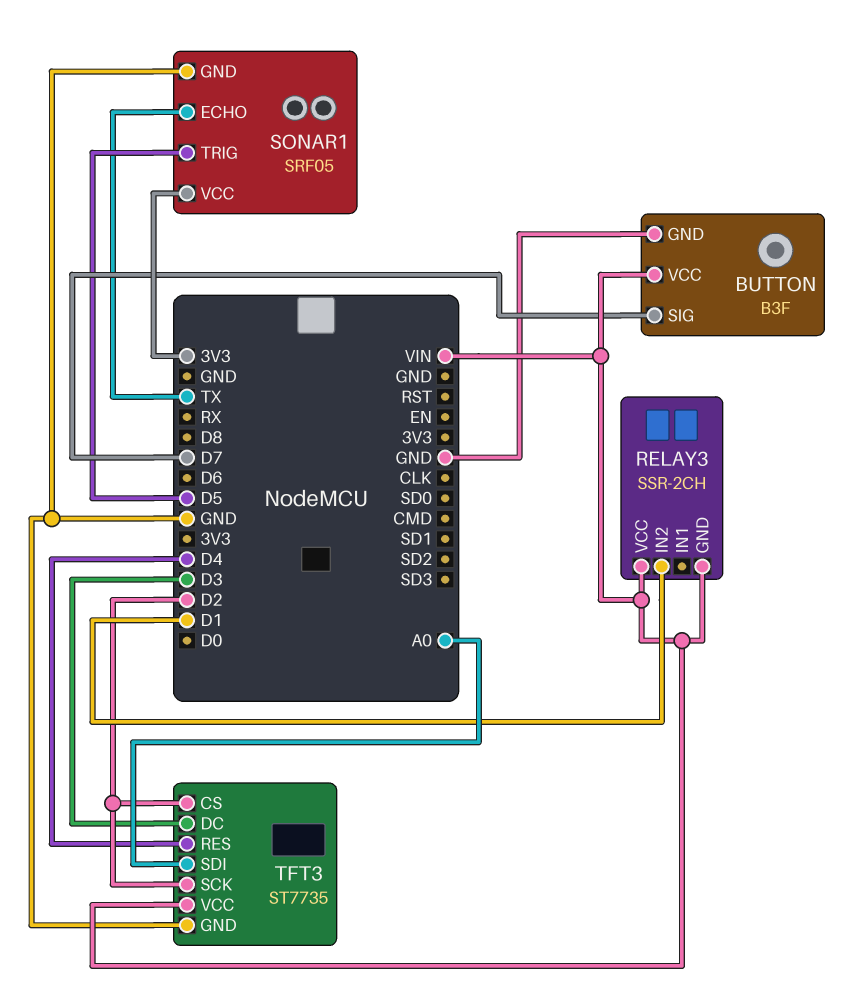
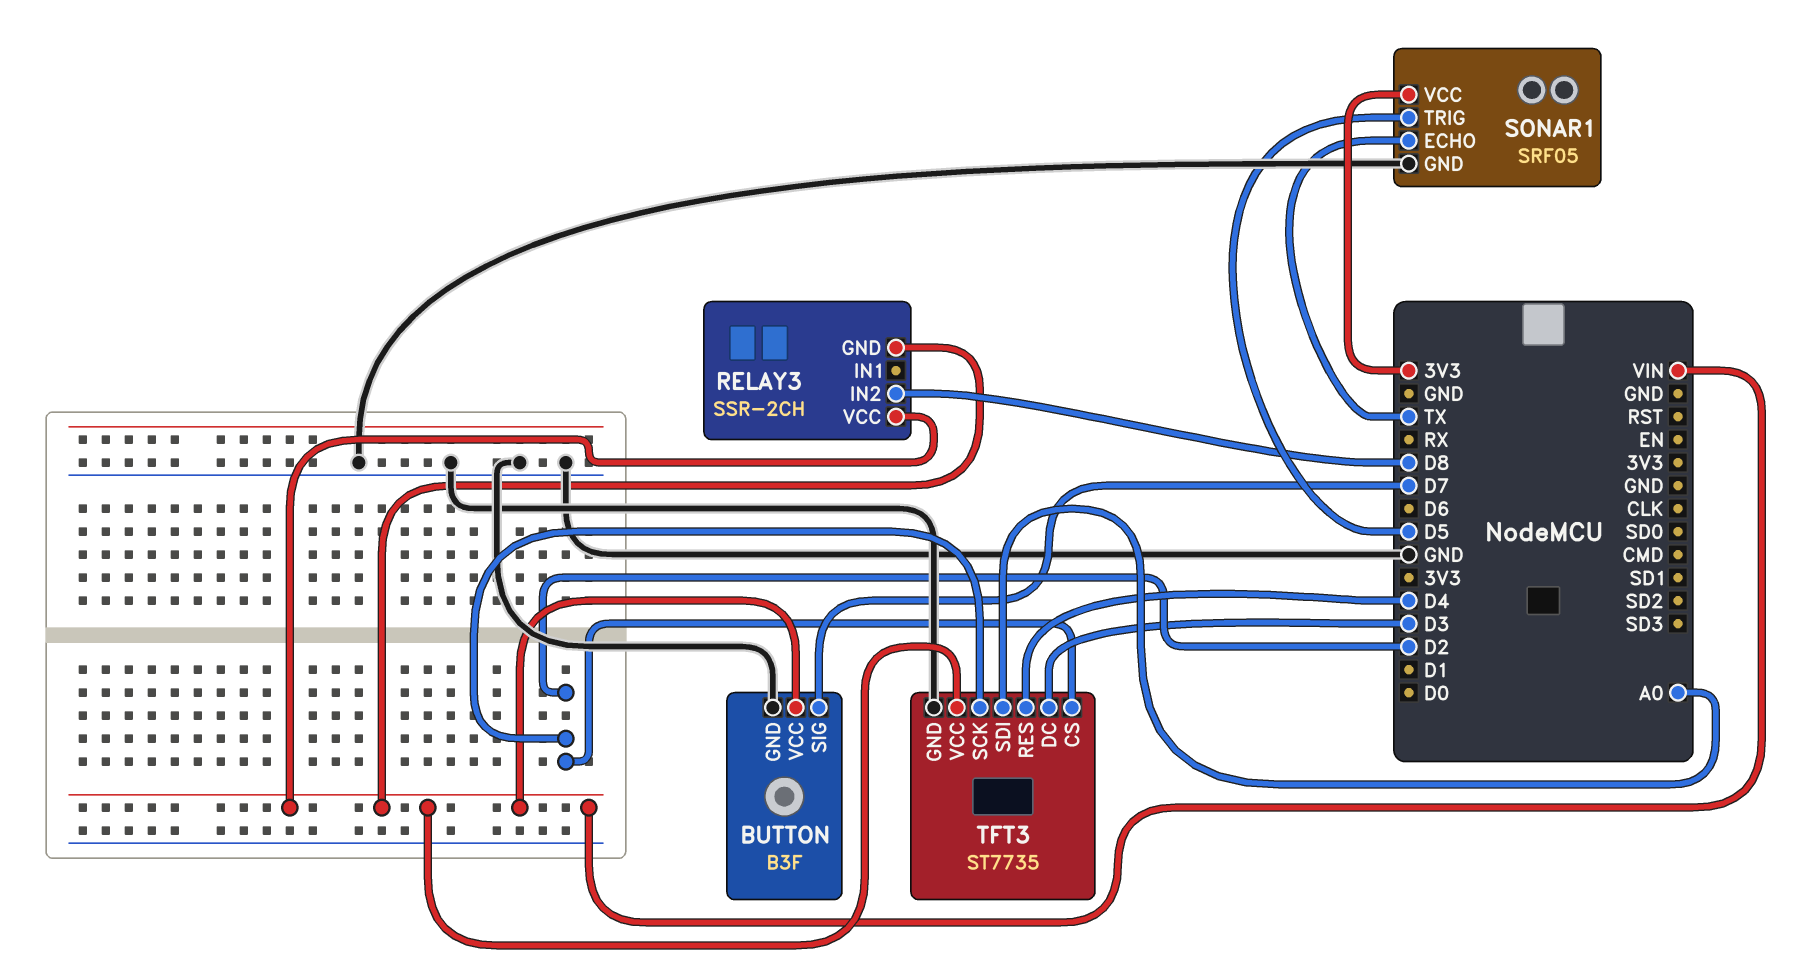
RELAY3 pin IN2: D1 -> D8

